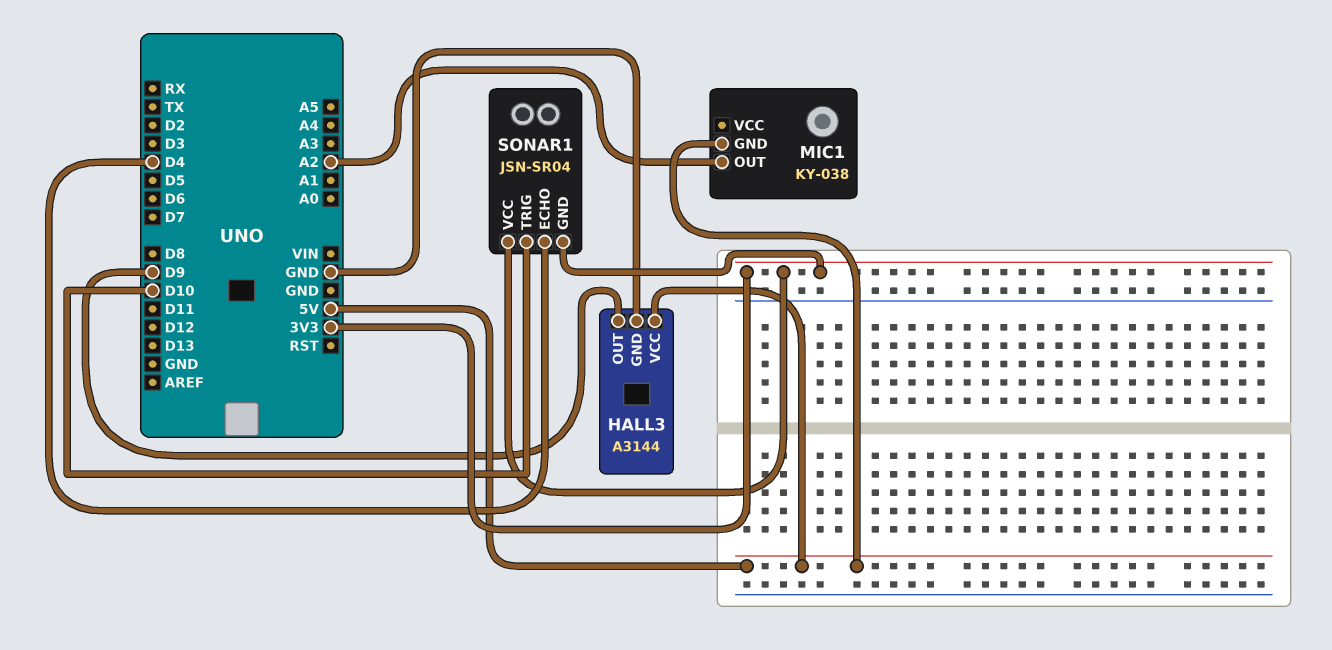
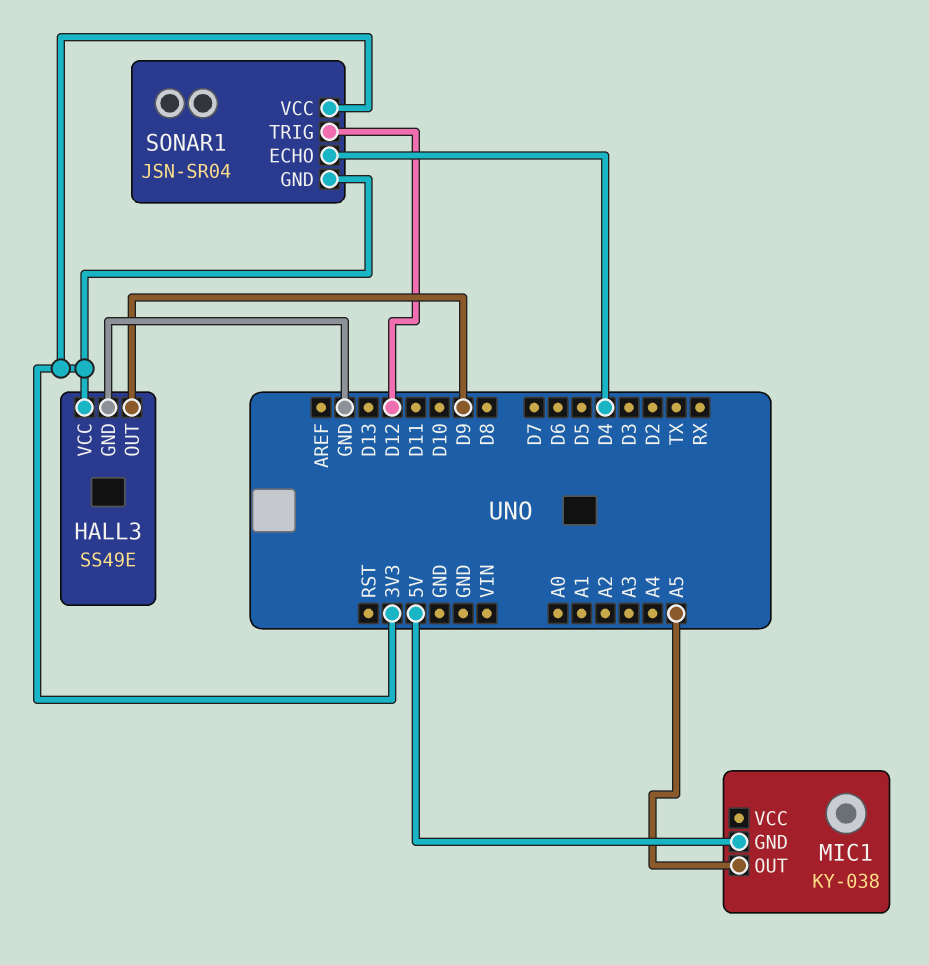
HALL3: A3144 -> SS49E
HALL3 pin VCC: 5V -> 3V3
MIC1 pin OUT: A2 -> A5
SONAR1 pin TRIG: D10 -> D12

